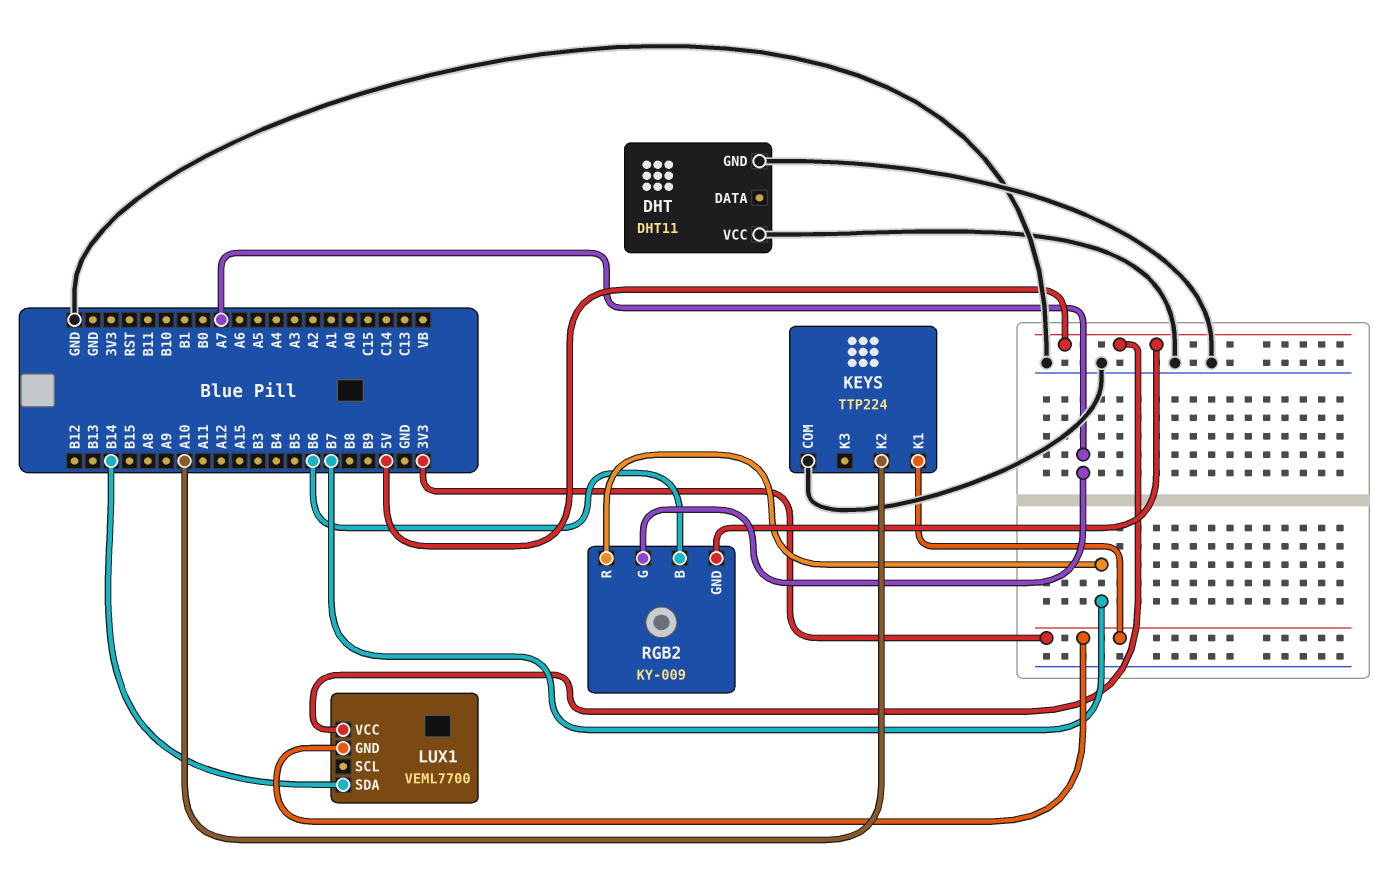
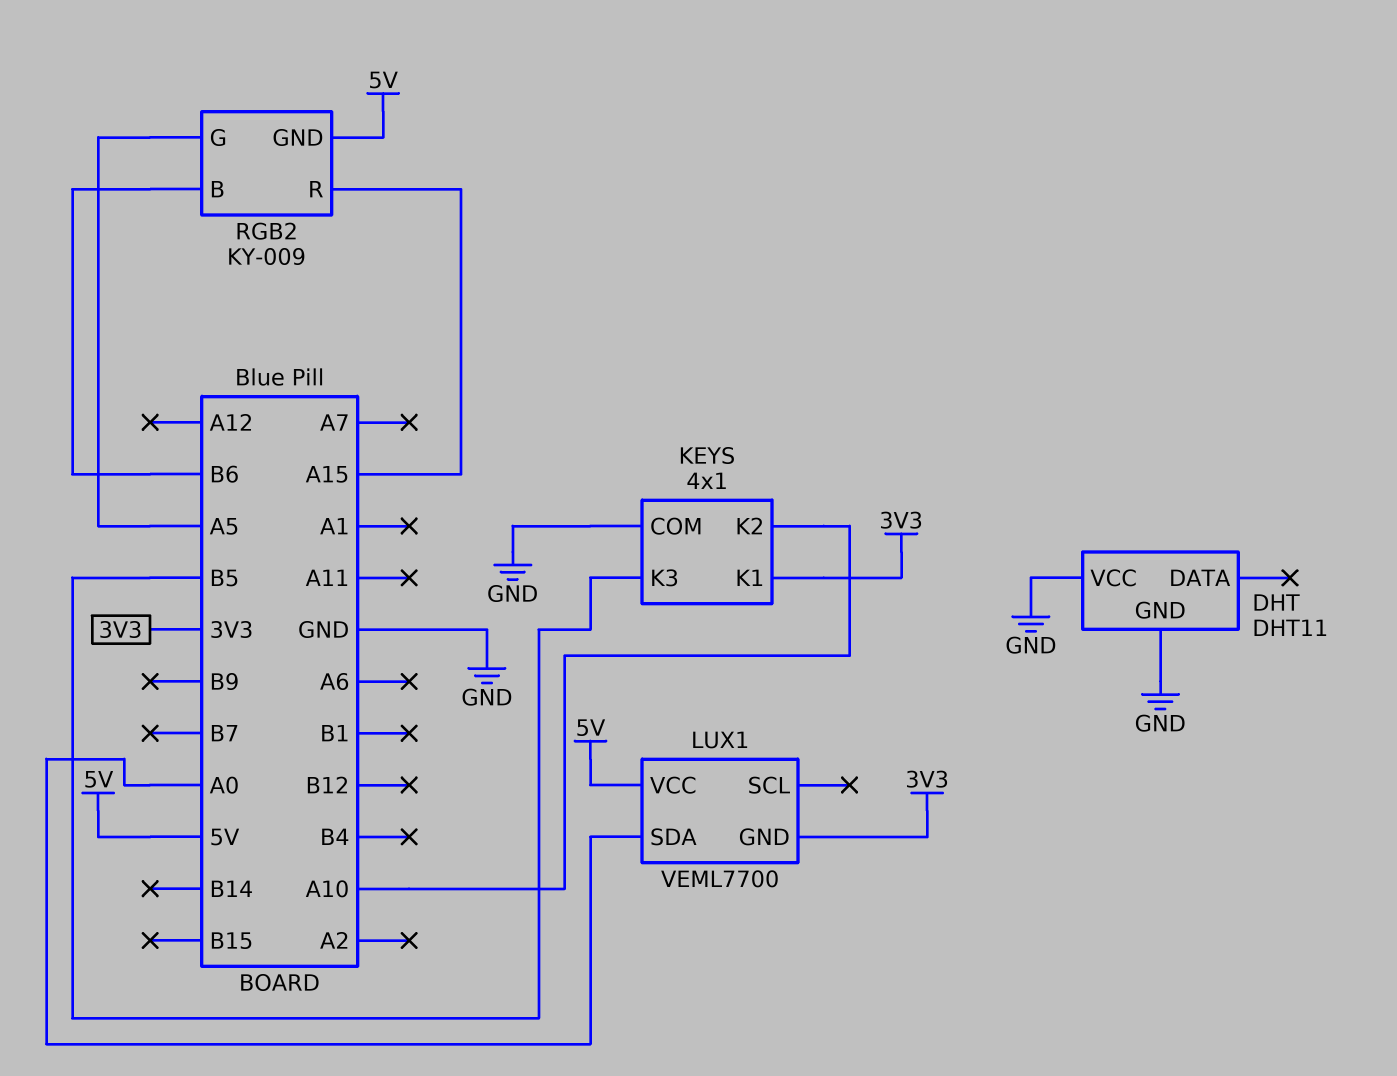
KEYS: TTP224 -> 4x1
KEYS pin K3: none -> B5
LUX1 pin SDA: B14 -> A0
RGB2 pin G: A7 -> A5
RGB2 pin R: B7 -> A15

